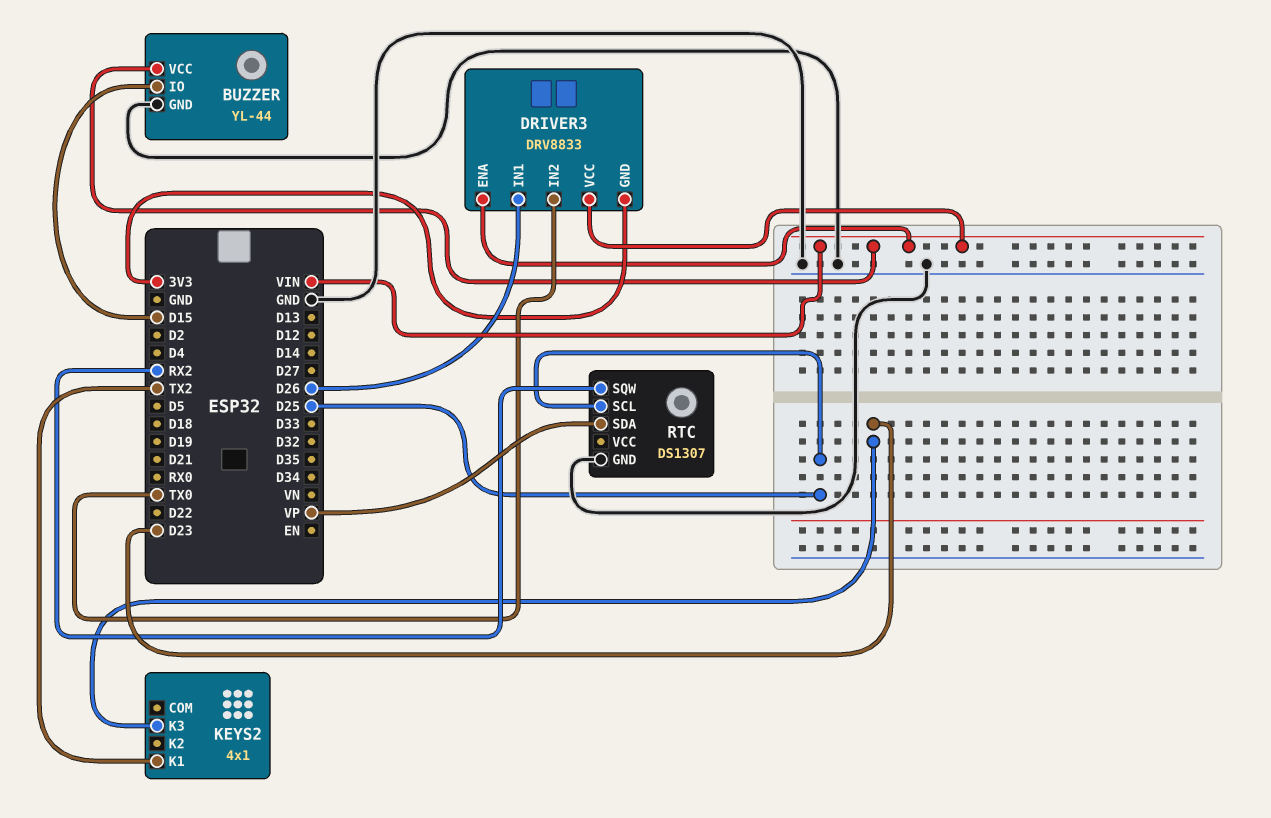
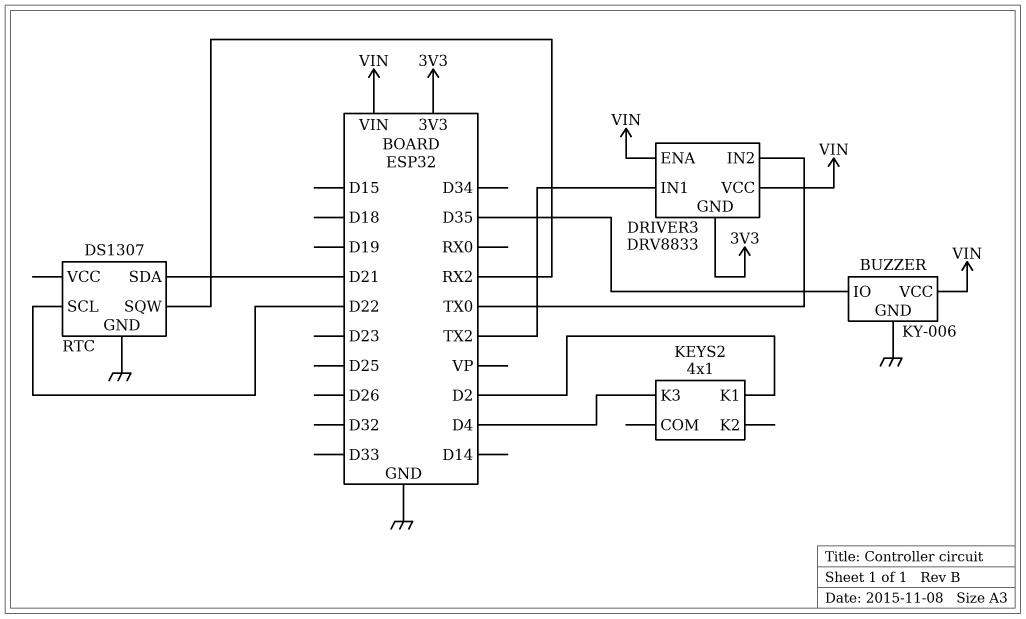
BUZZER: YL-44 -> KY-006
BUZZER pin IO: D15 -> D35
DRIVER3 pin IN1: D26 -> TX2
KEYS2 pin K1: TX2 -> D2
KEYS2 pin K3: D23 -> D4
RTC pin SCL: D25 -> D22
RTC pin SDA: VP -> D21

